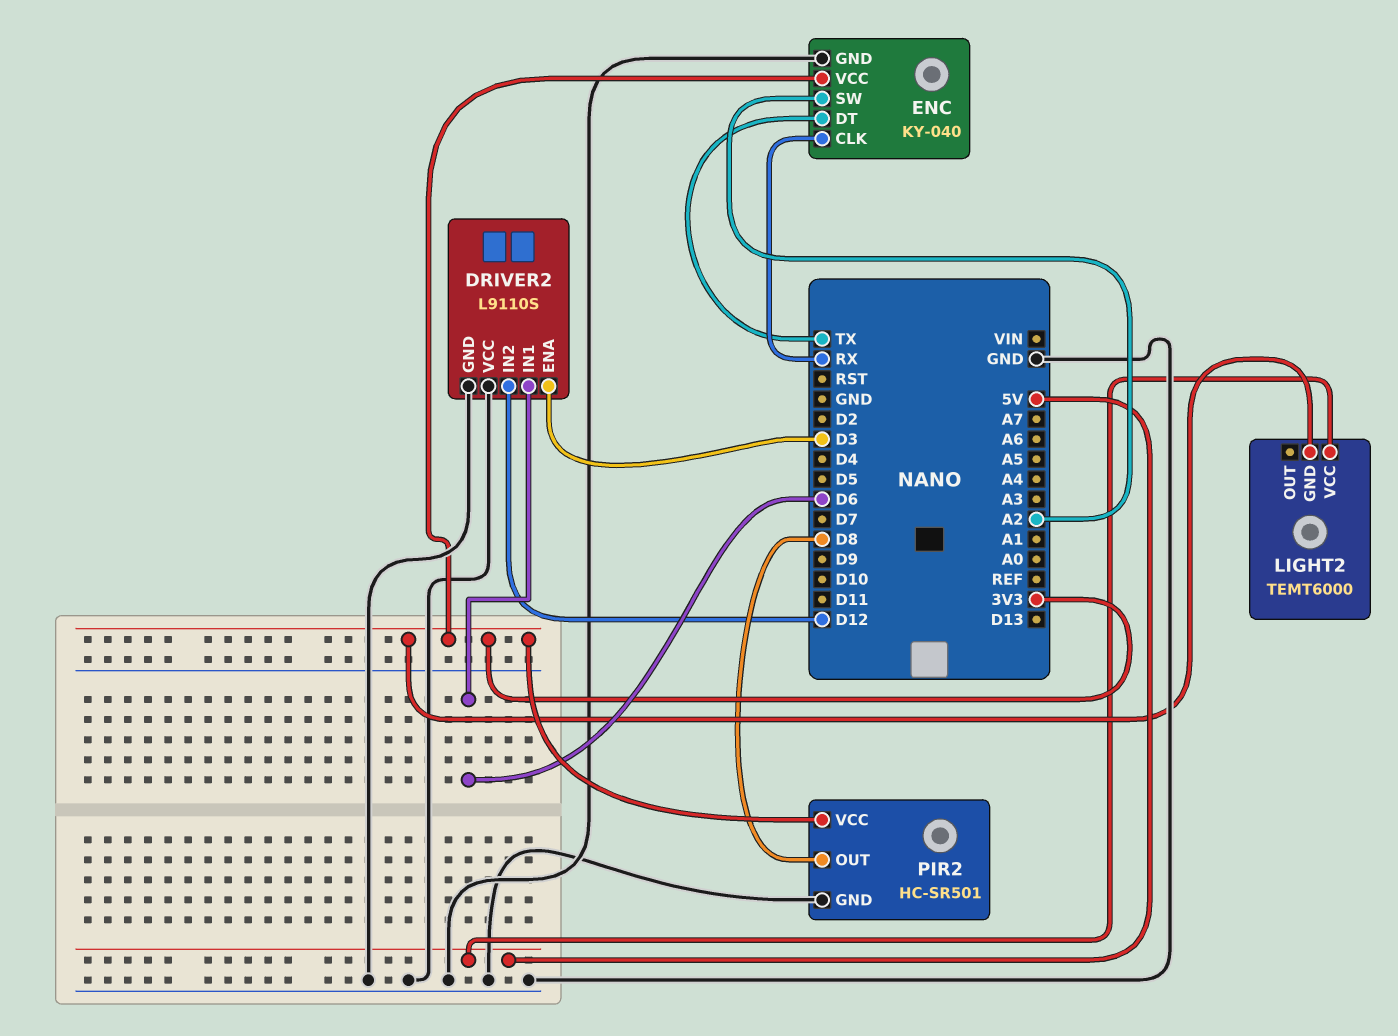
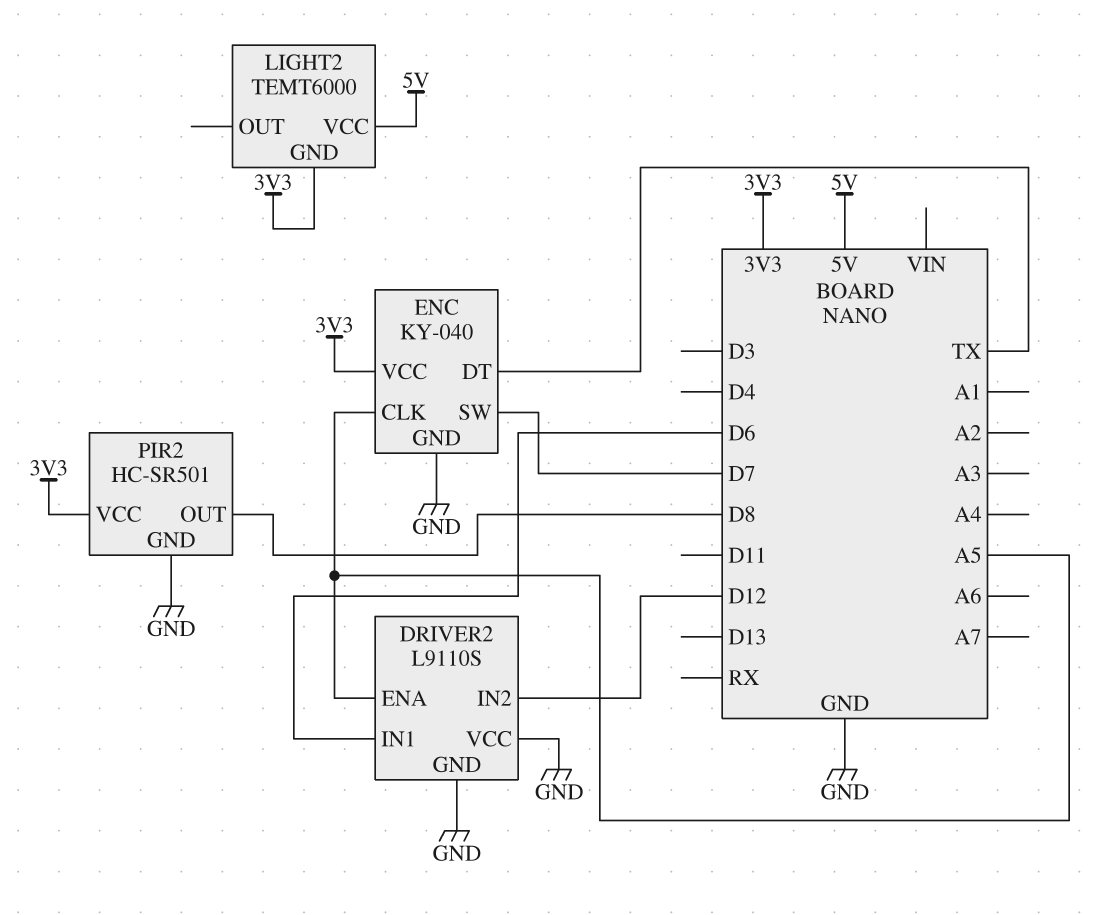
DRIVER2 pin ENA: D3 -> A5
ENC pin CLK: RX -> A5
ENC pin SW: A2 -> D7

